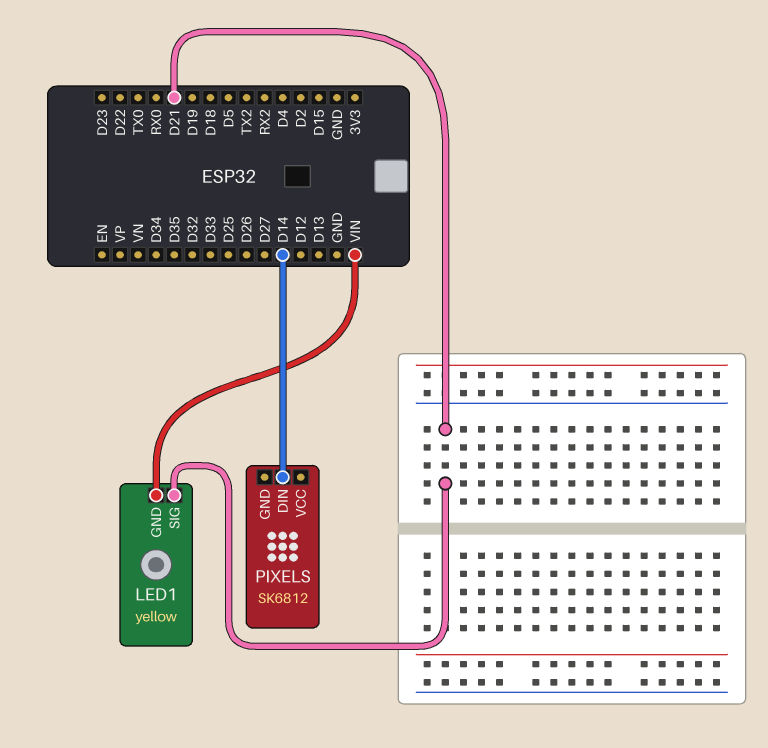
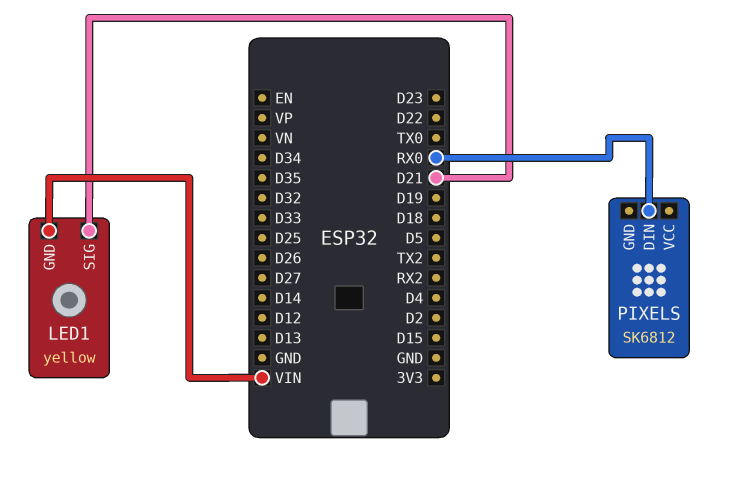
PIXELS pin DIN: D14 -> RX0

